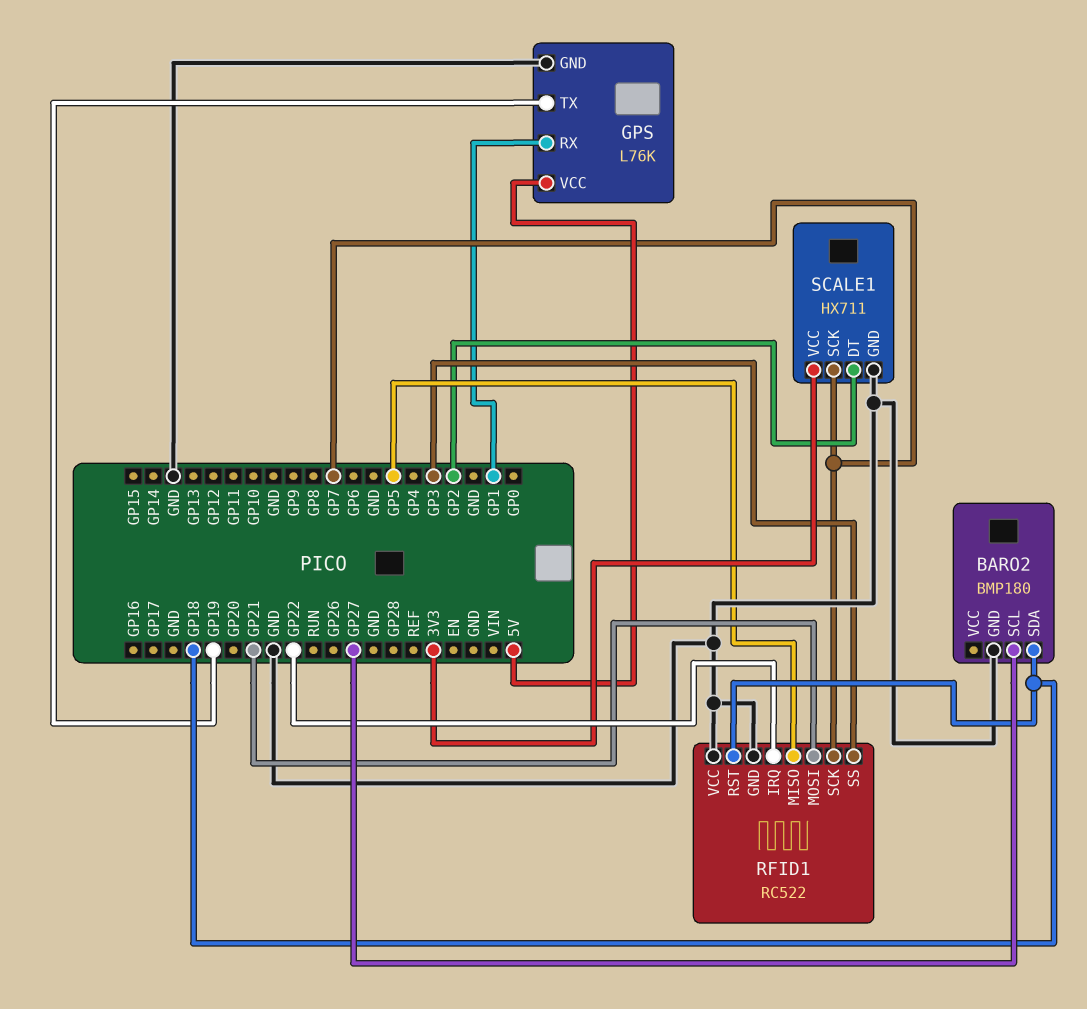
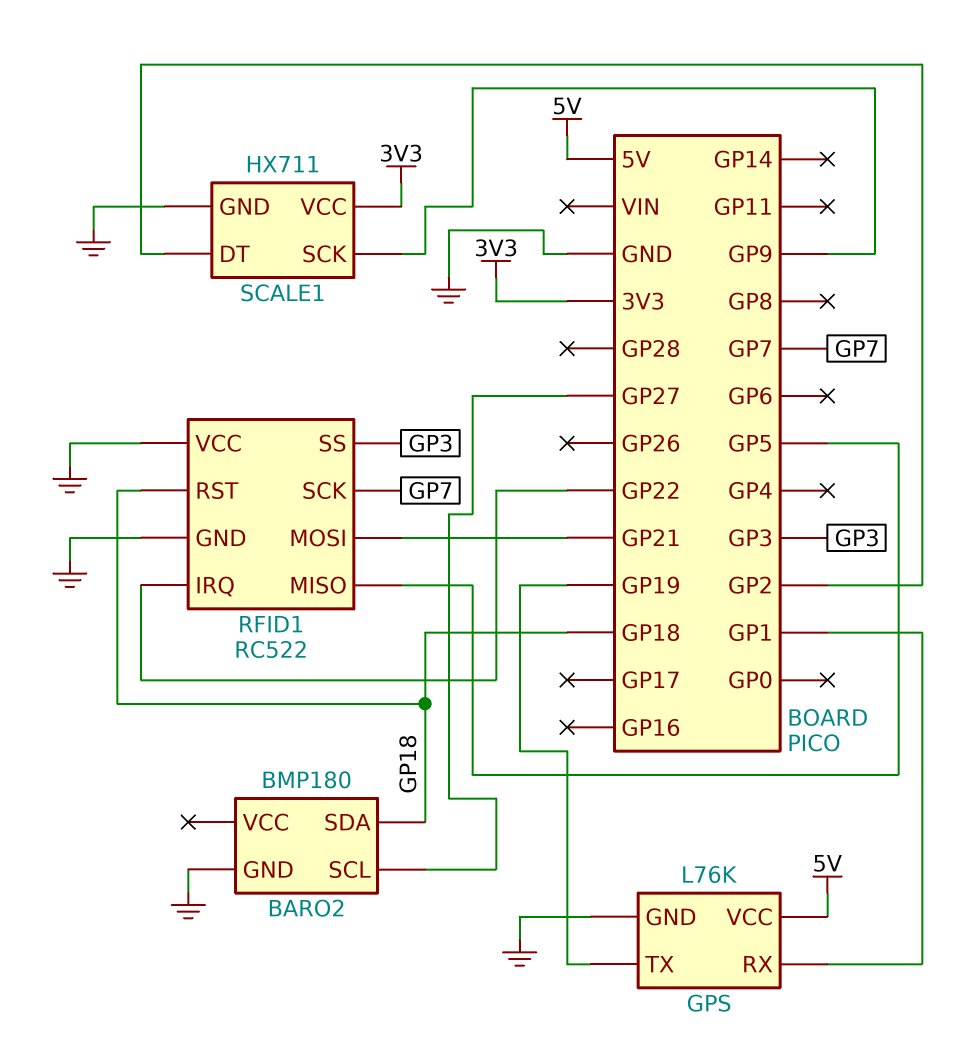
SCALE1 pin SCK: GP7 -> GP9

